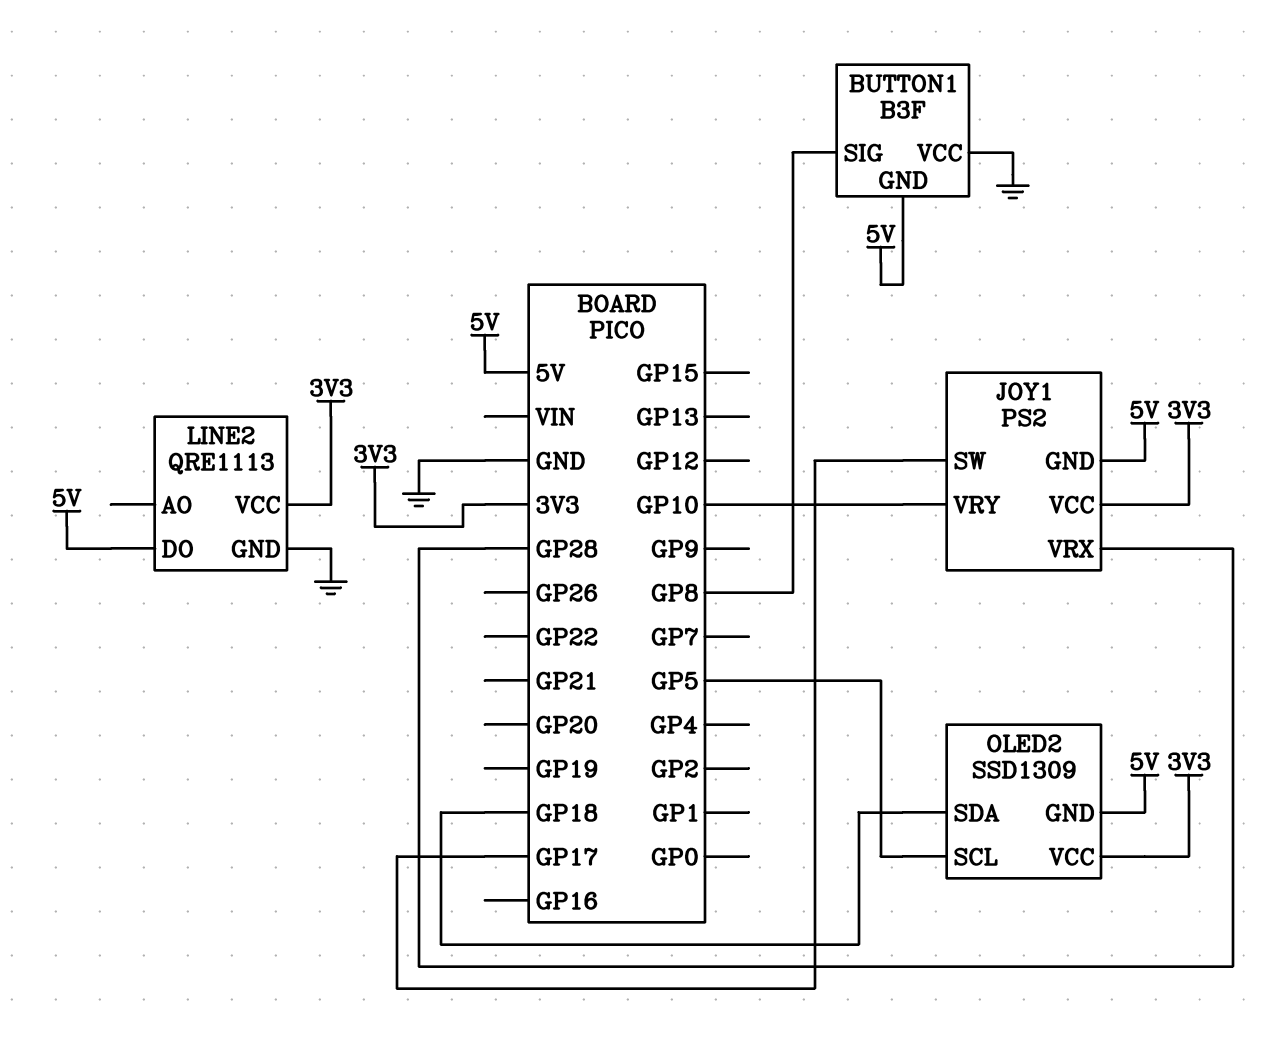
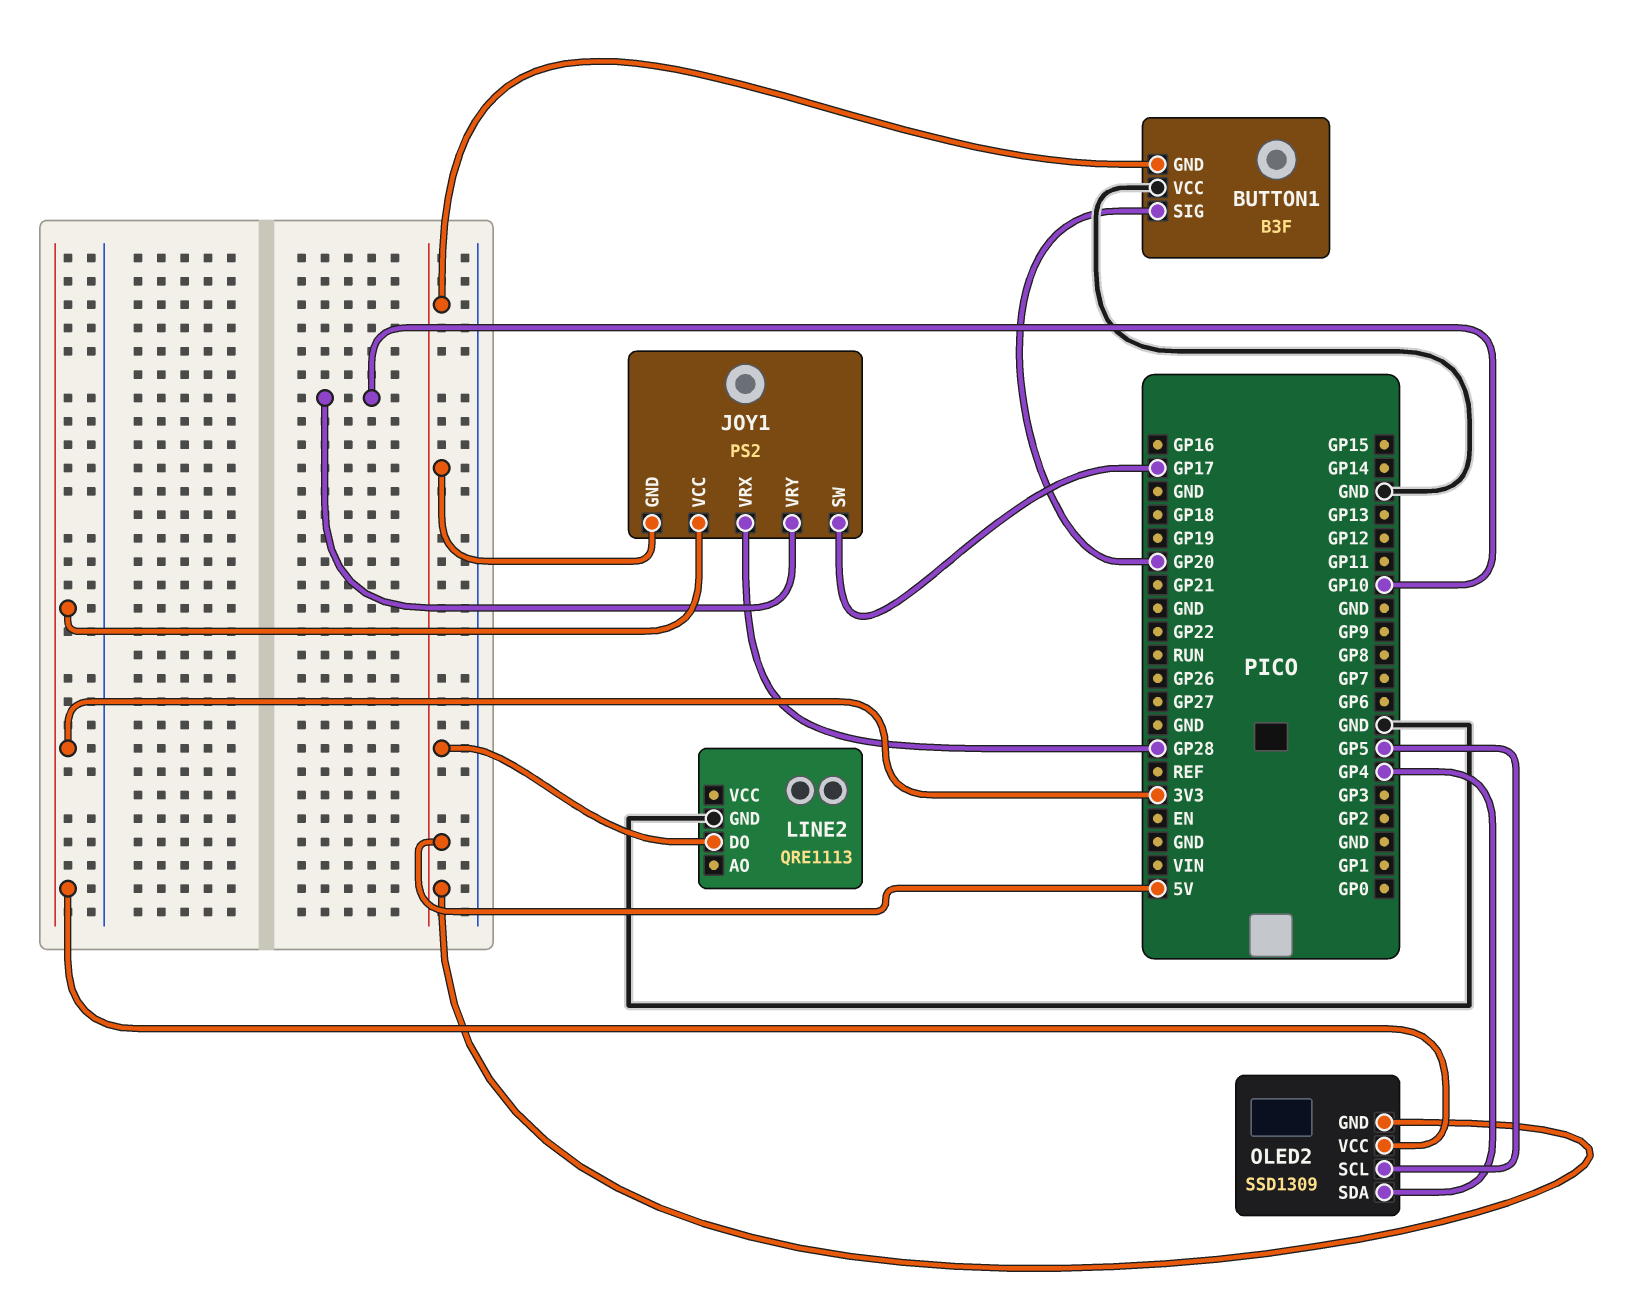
BUTTON1 pin SIG: GP8 -> GP20
LINE2 pin VCC: 3V3 -> none
OLED2 pin SDA: GP18 -> GP4

